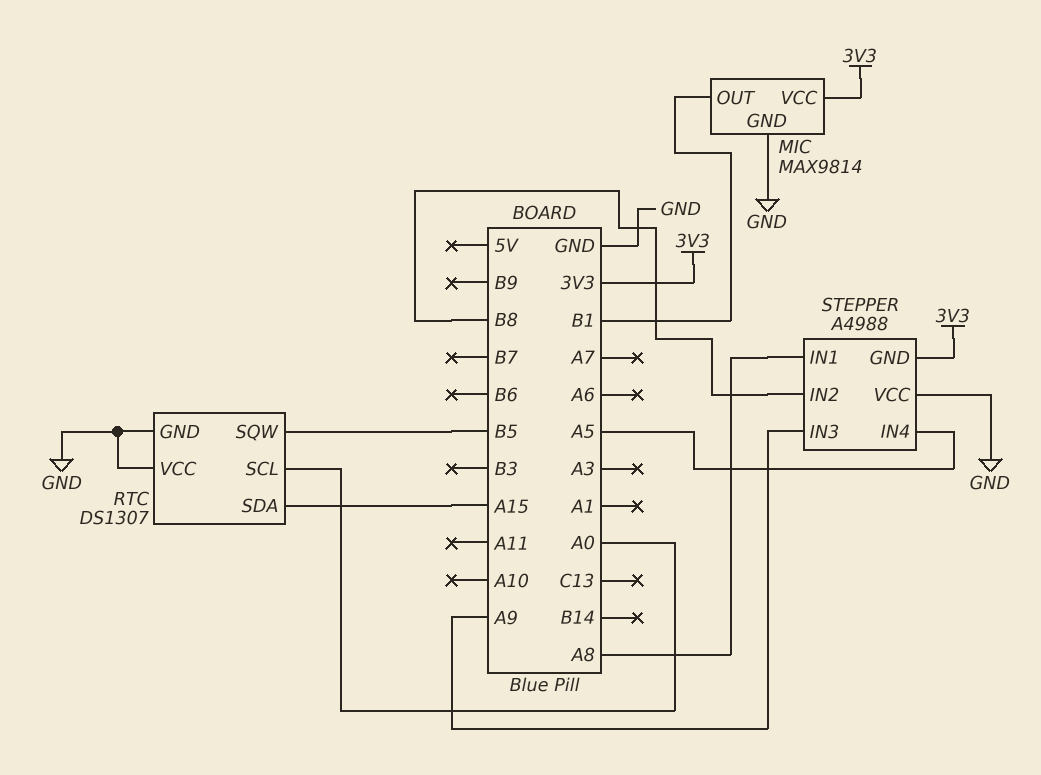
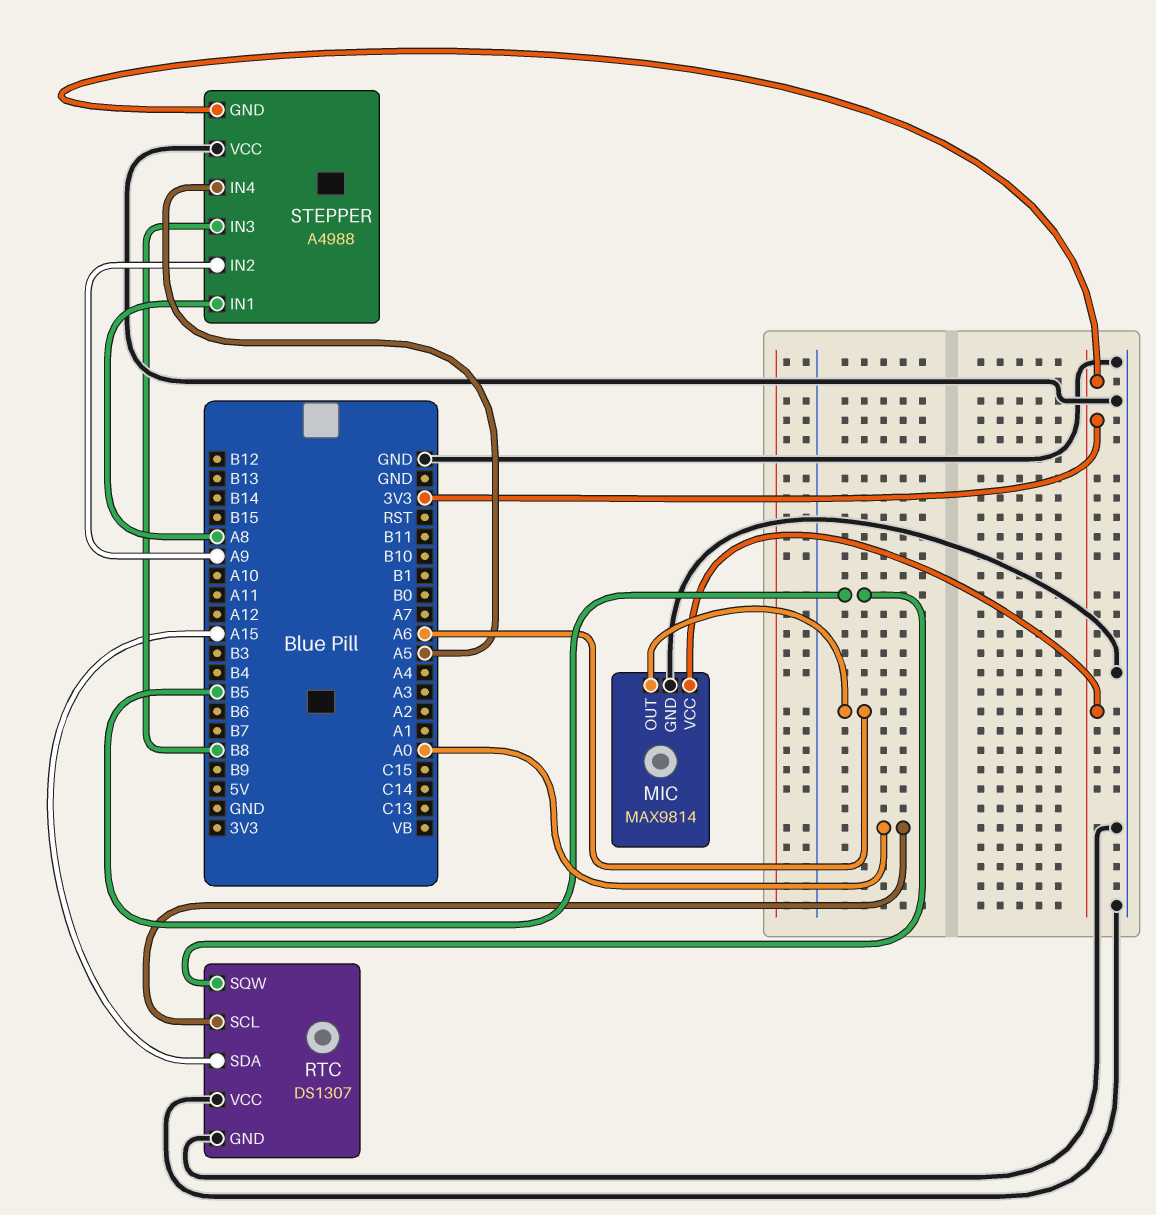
MIC pin OUT: B1 -> A6
STEPPER pin IN2: B8 -> A9
STEPPER pin IN3: A9 -> B8

